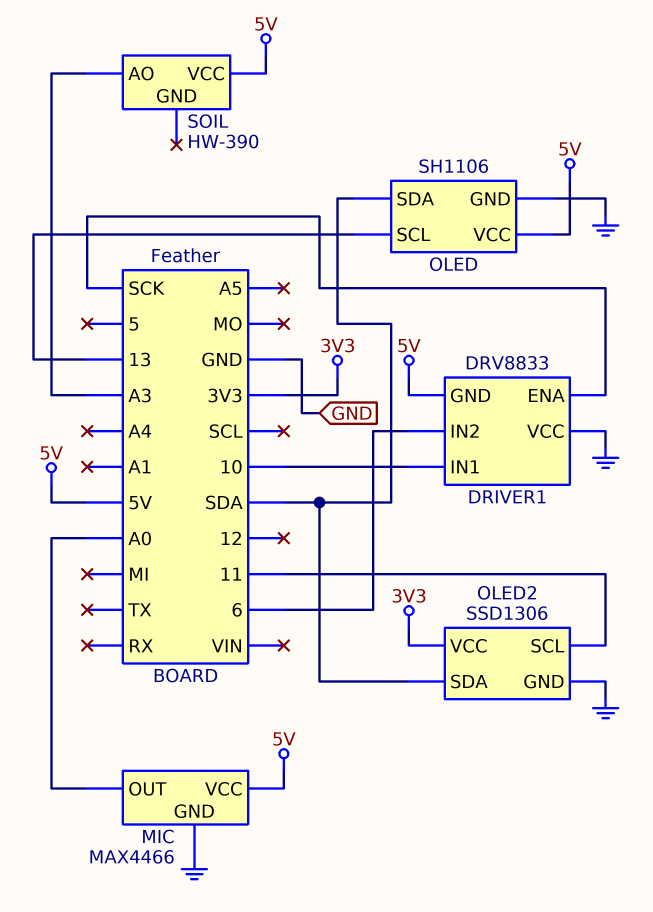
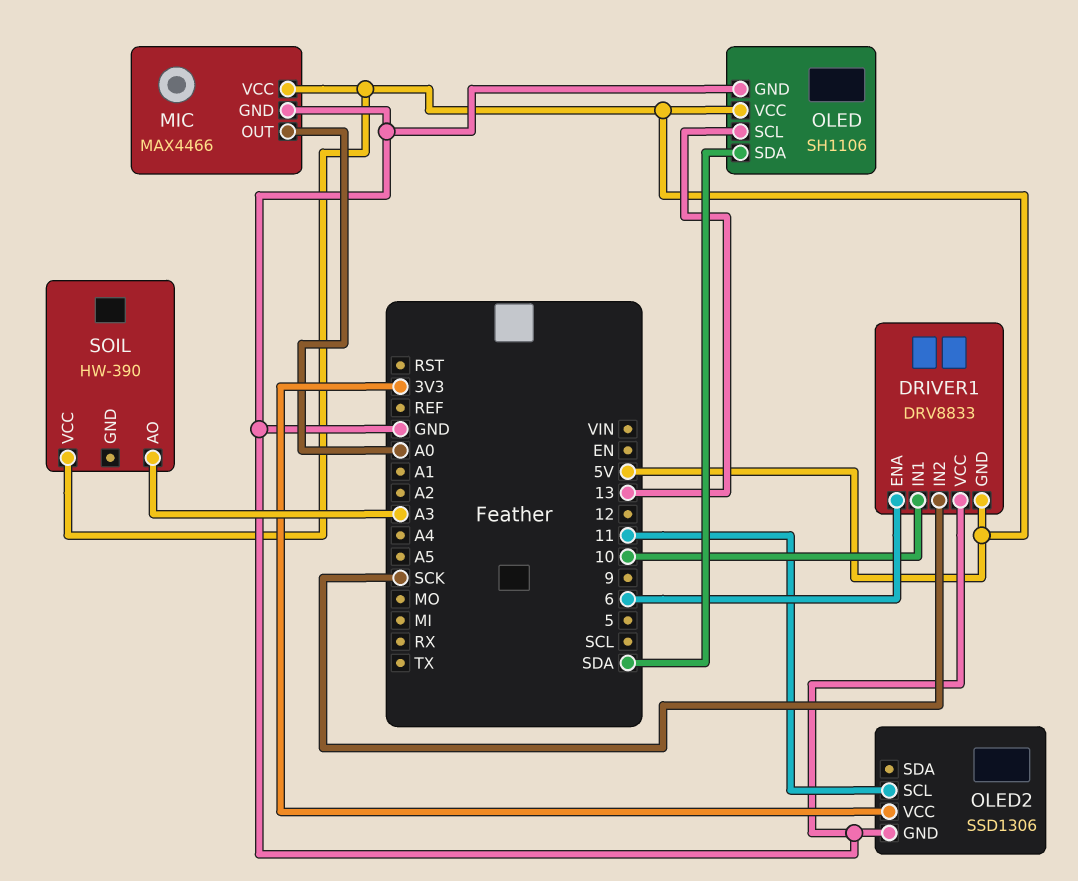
DRIVER1 pin ENA: SCK -> 6
DRIVER1 pin IN2: 6 -> SCK
OLED2 pin SDA: SDA -> none

